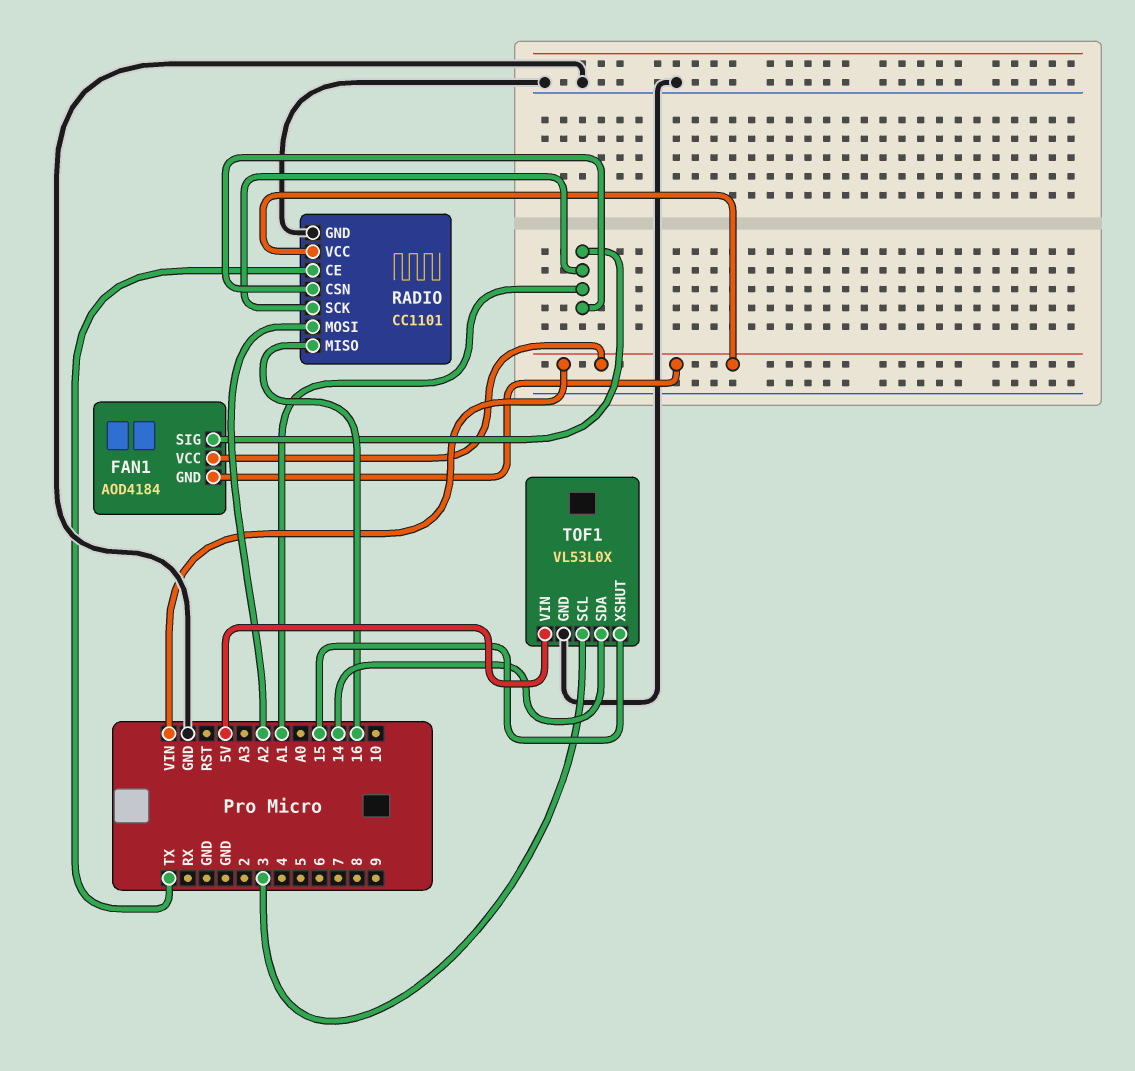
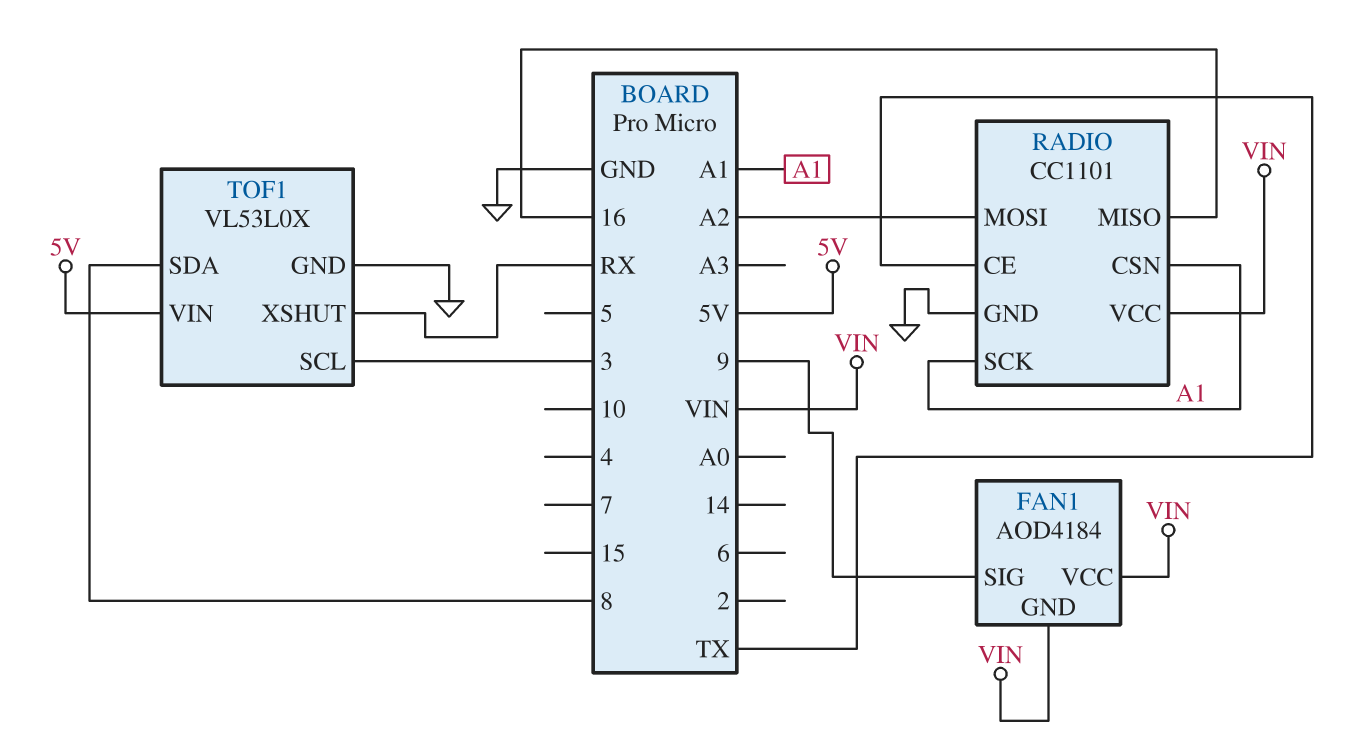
FAN1 pin SIG: A1 -> 9
TOF1 pin SDA: 14 -> 8
TOF1 pin XSHUT: 15 -> RX

